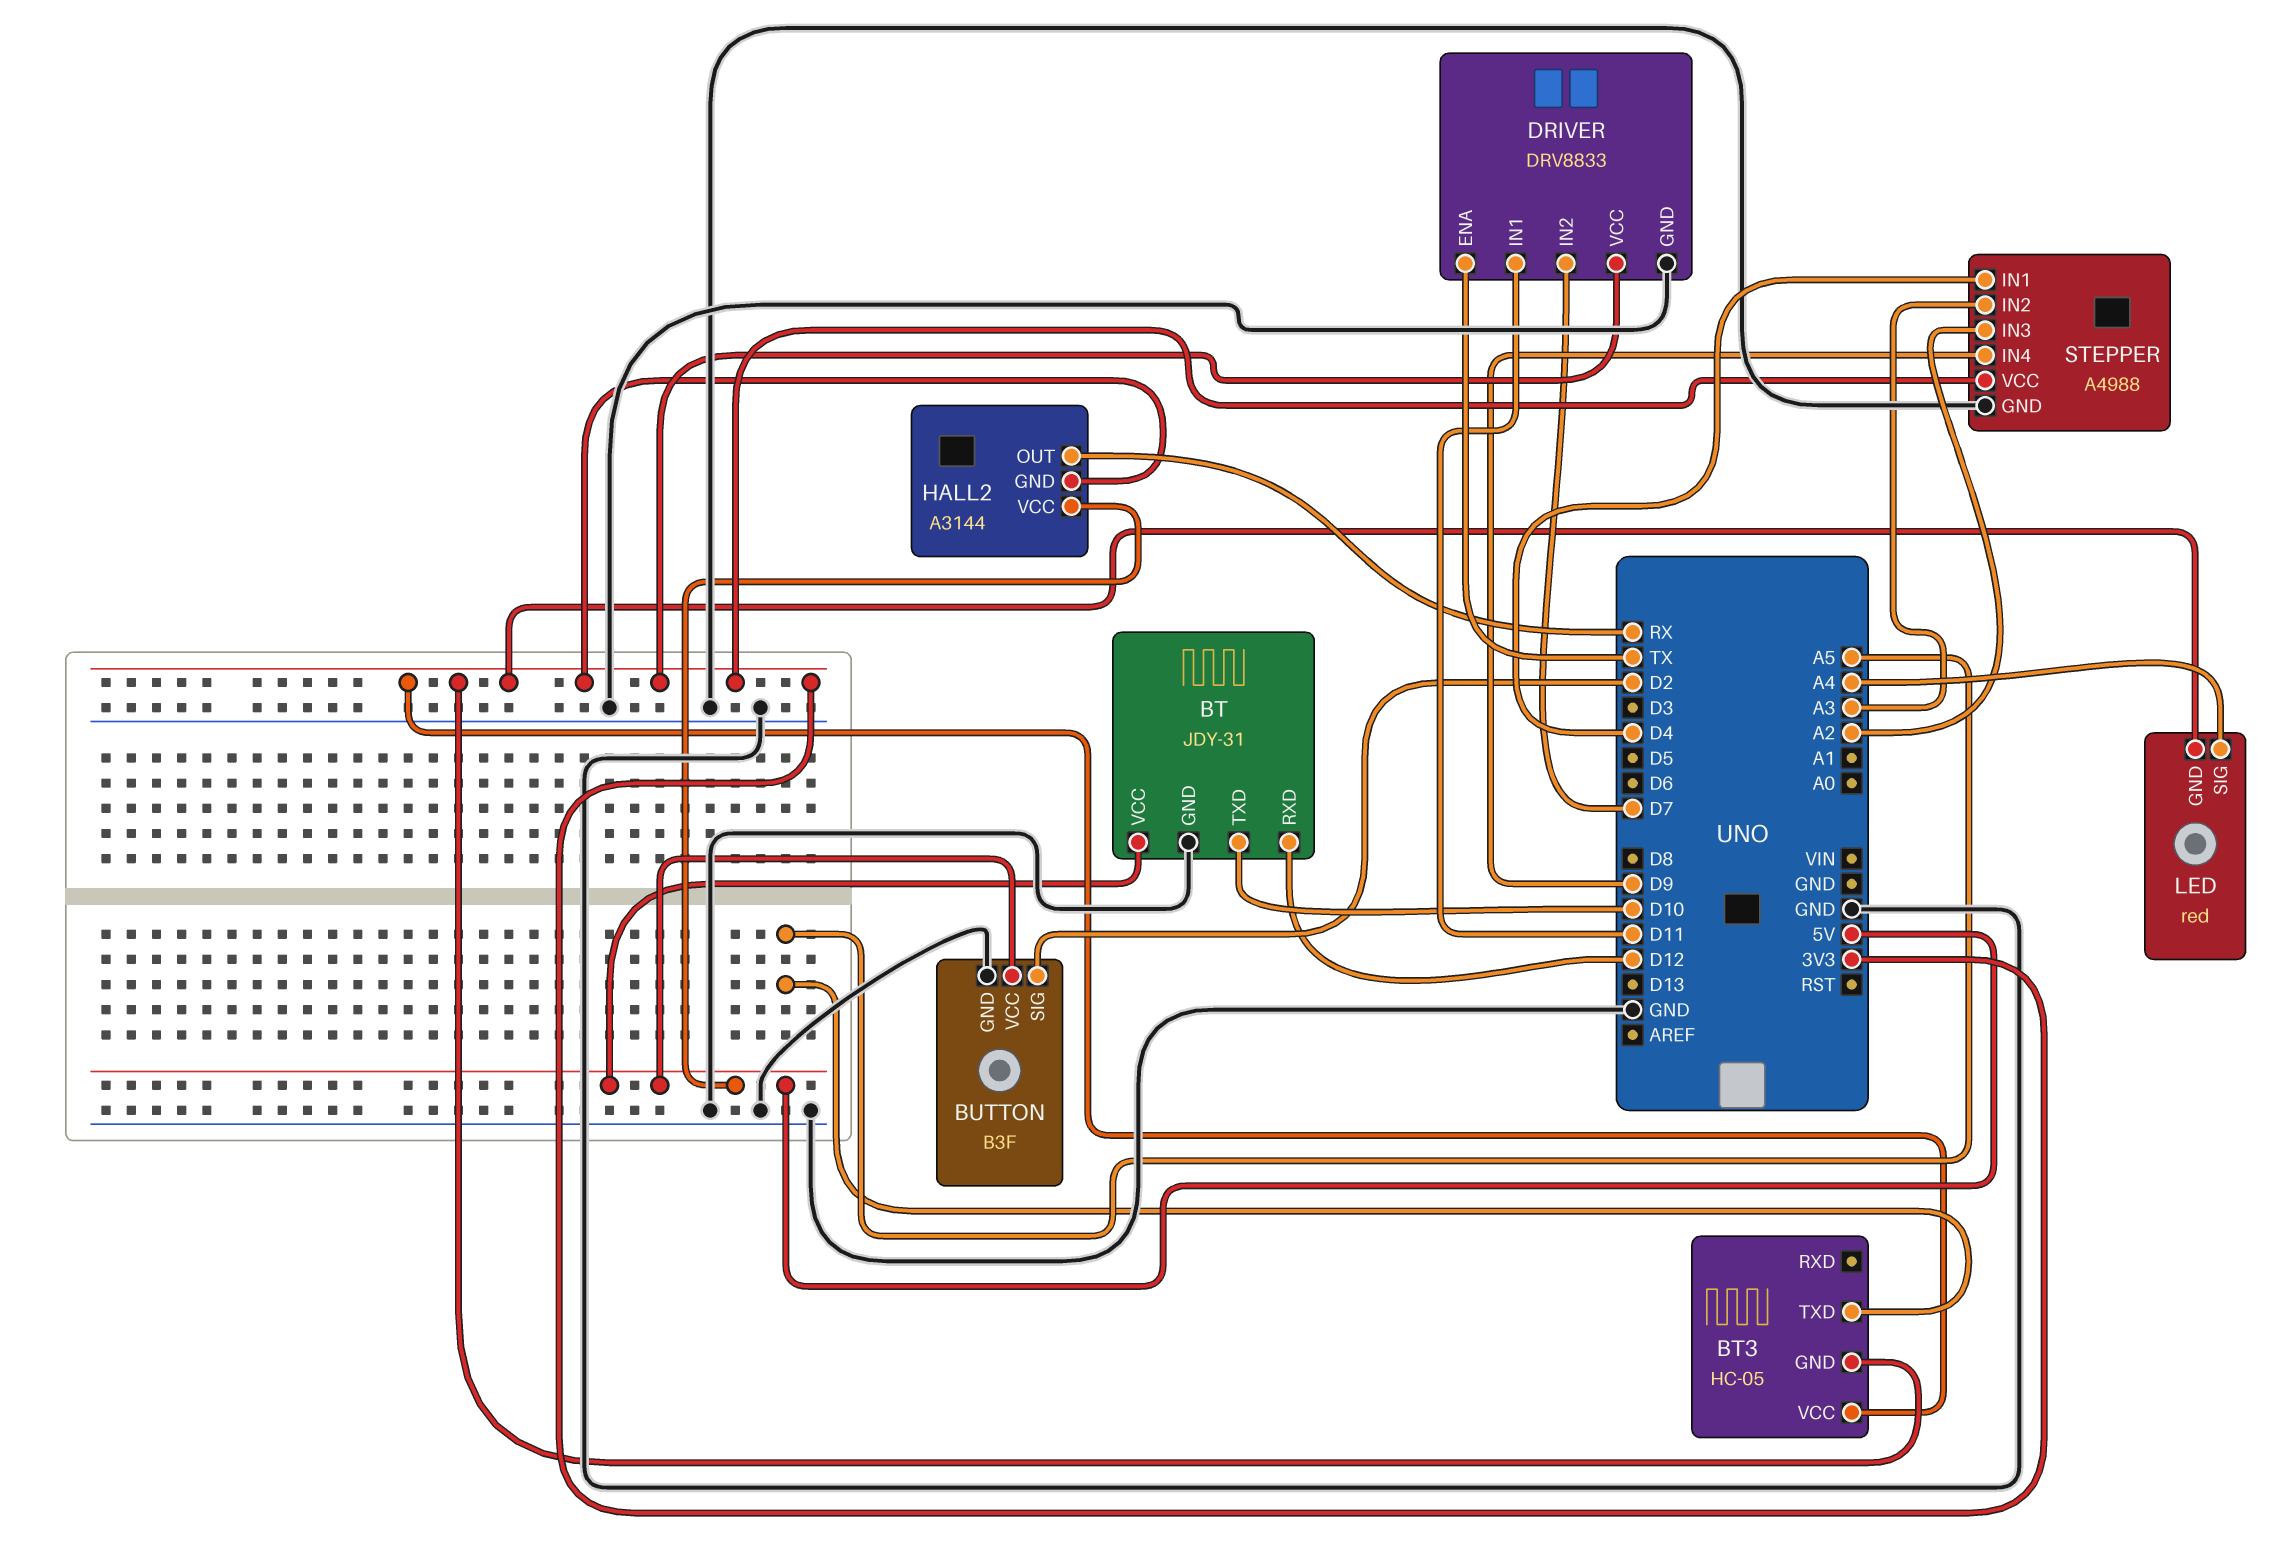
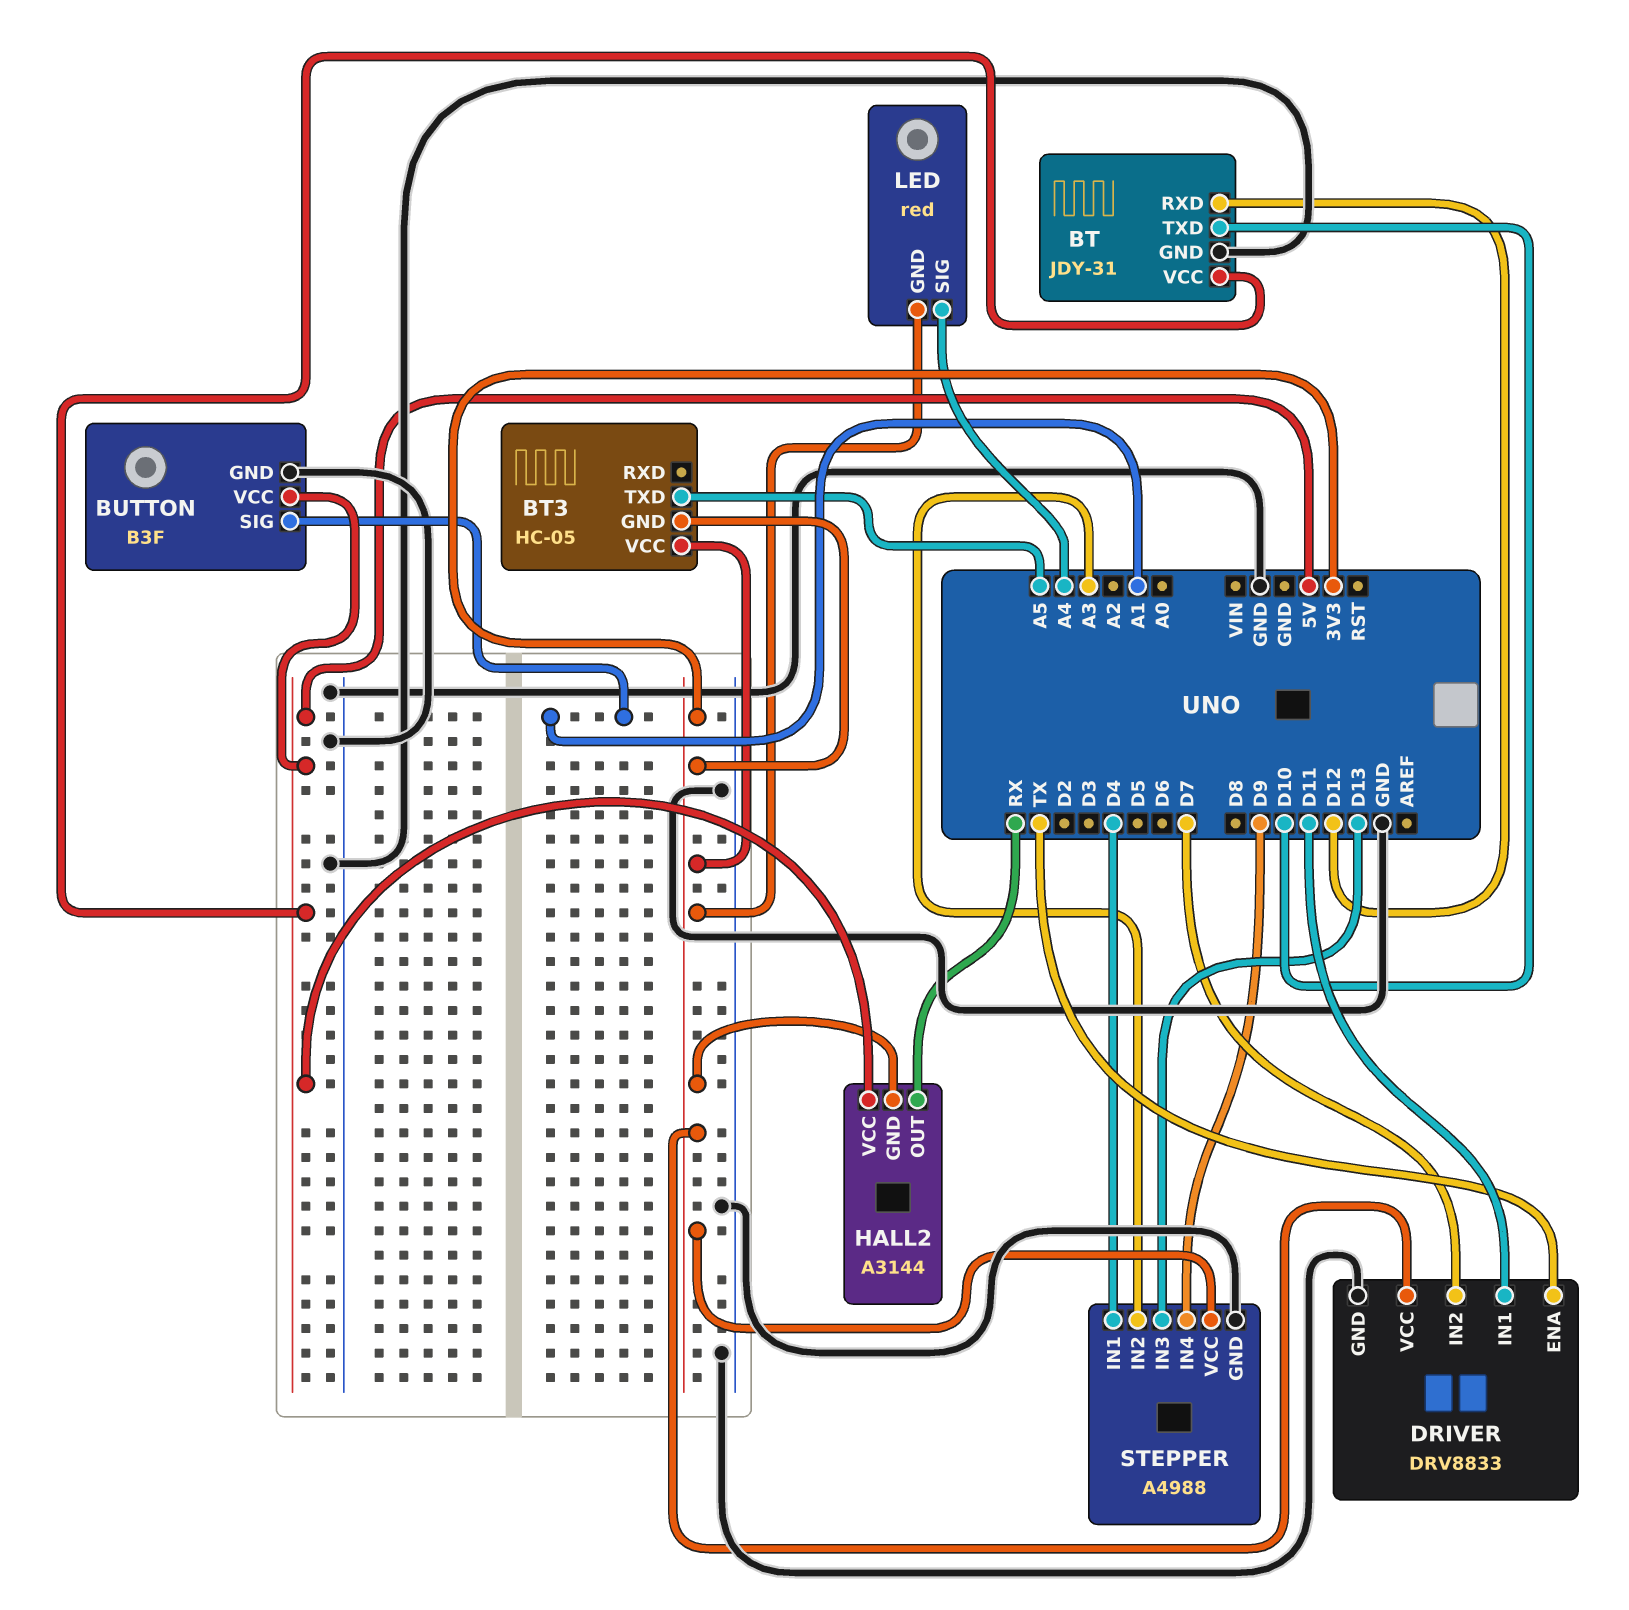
BUTTON pin SIG: D2 -> A1
STEPPER pin IN3: A2 -> D13

